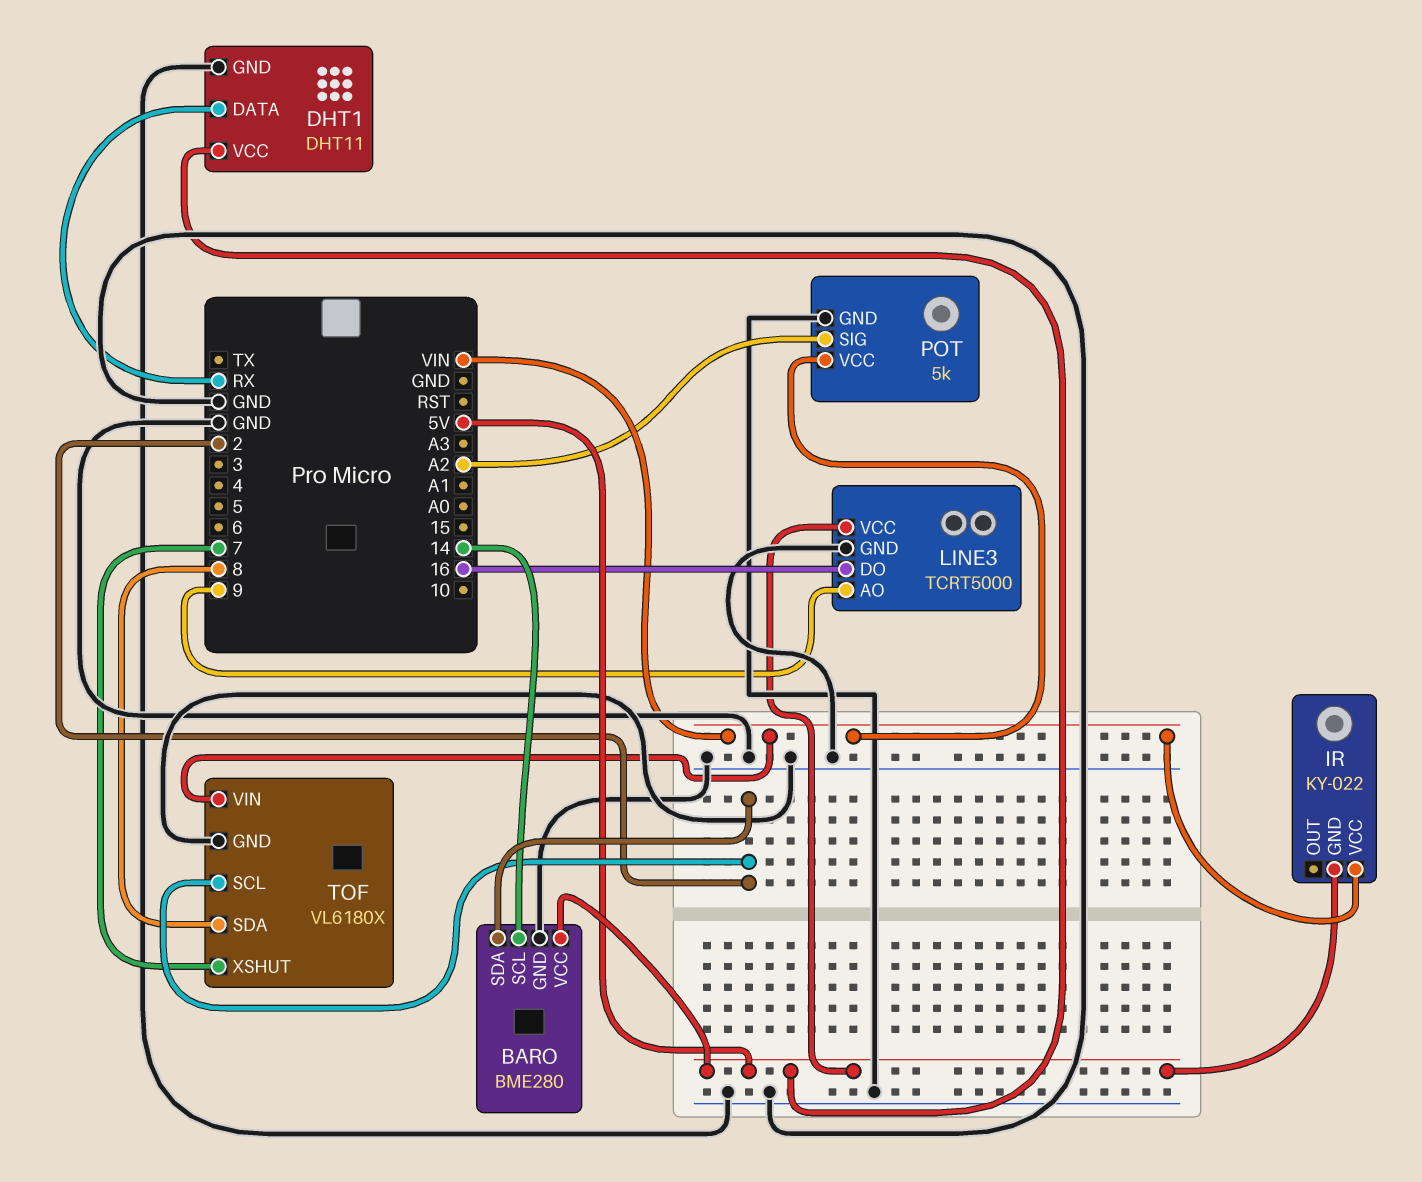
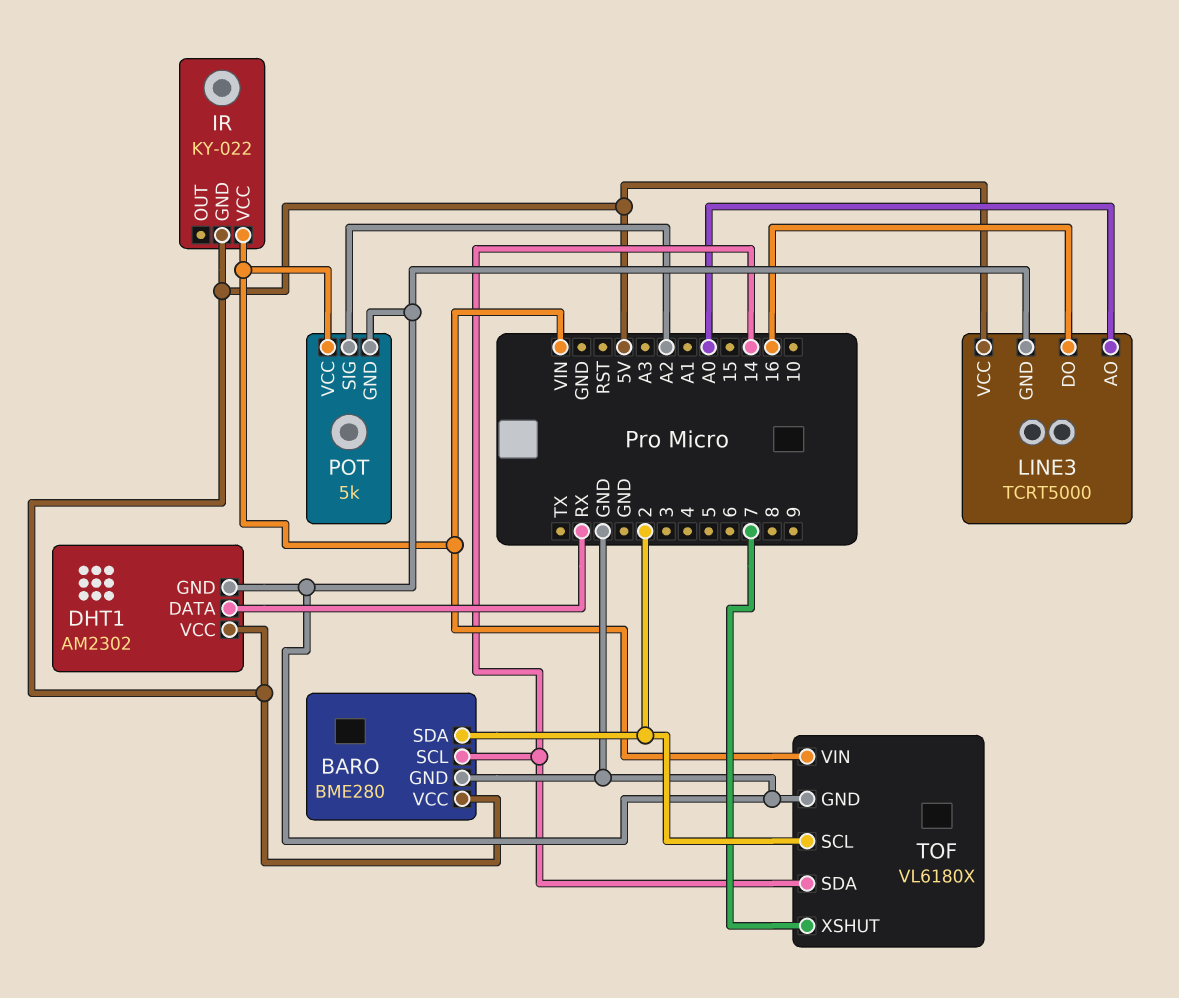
DHT1: DHT11 -> AM2302
LINE3 pin AO: 9 -> A0
TOF pin SDA: 8 -> 14

